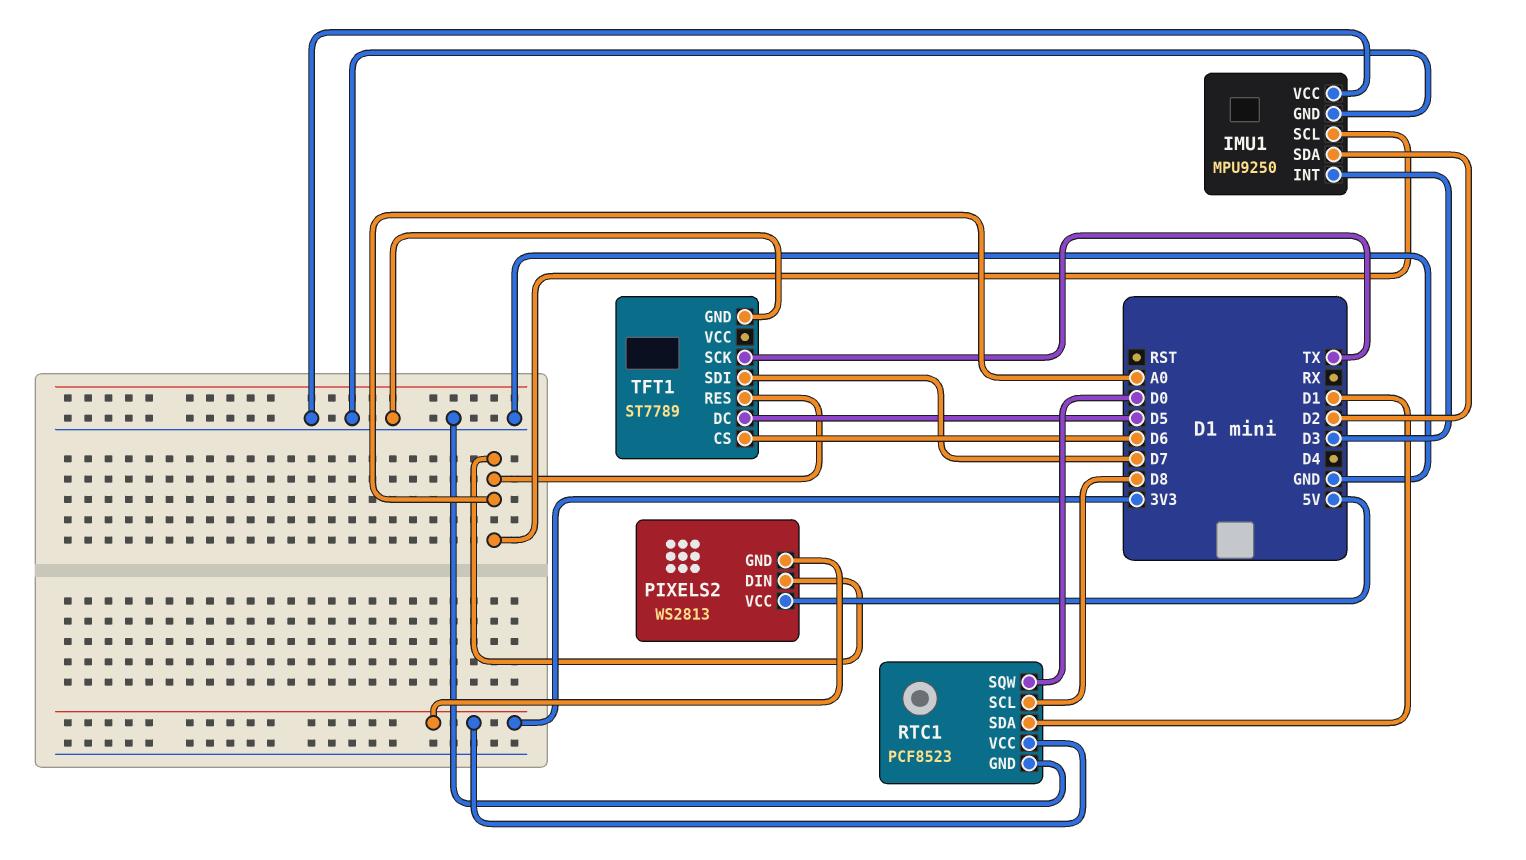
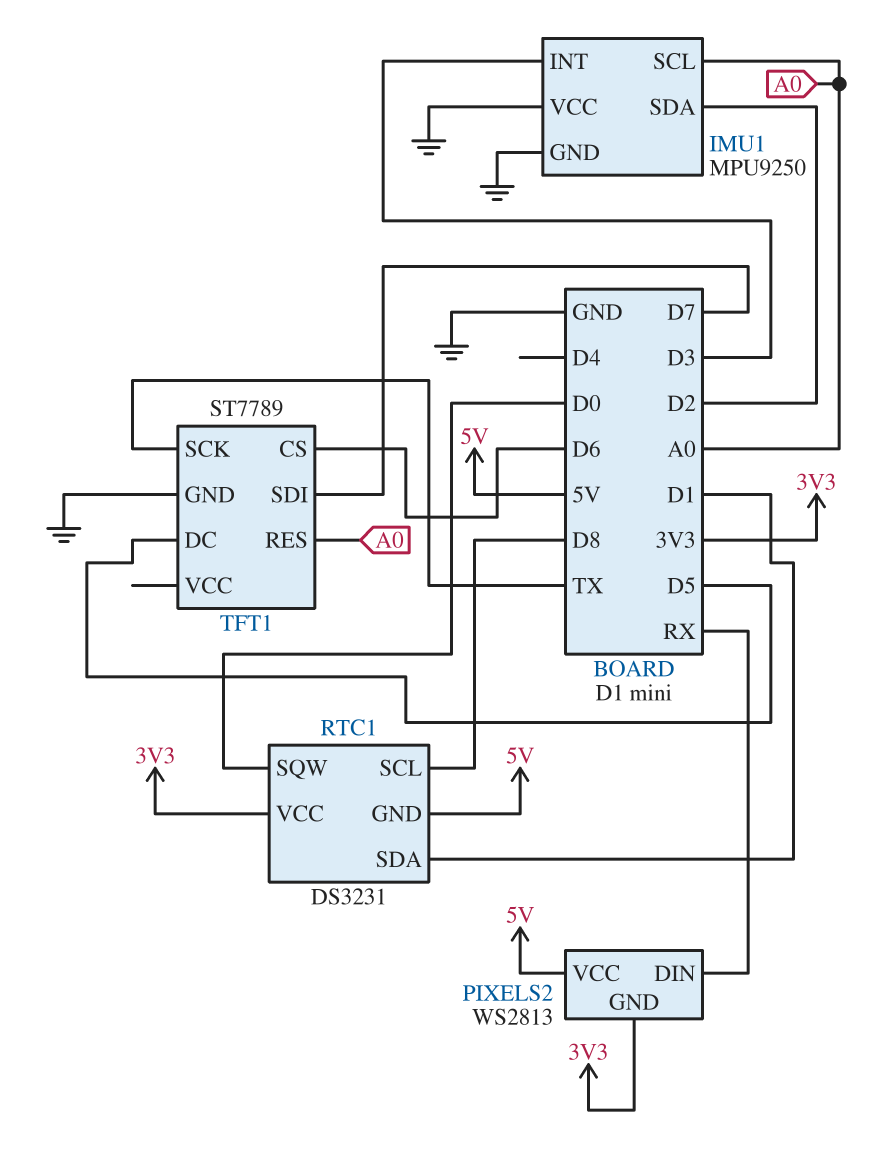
PIXELS2 pin DIN: A0 -> RX
RTC1: PCF8523 -> DS3231
RTC1 pin GND: GND -> 5V

